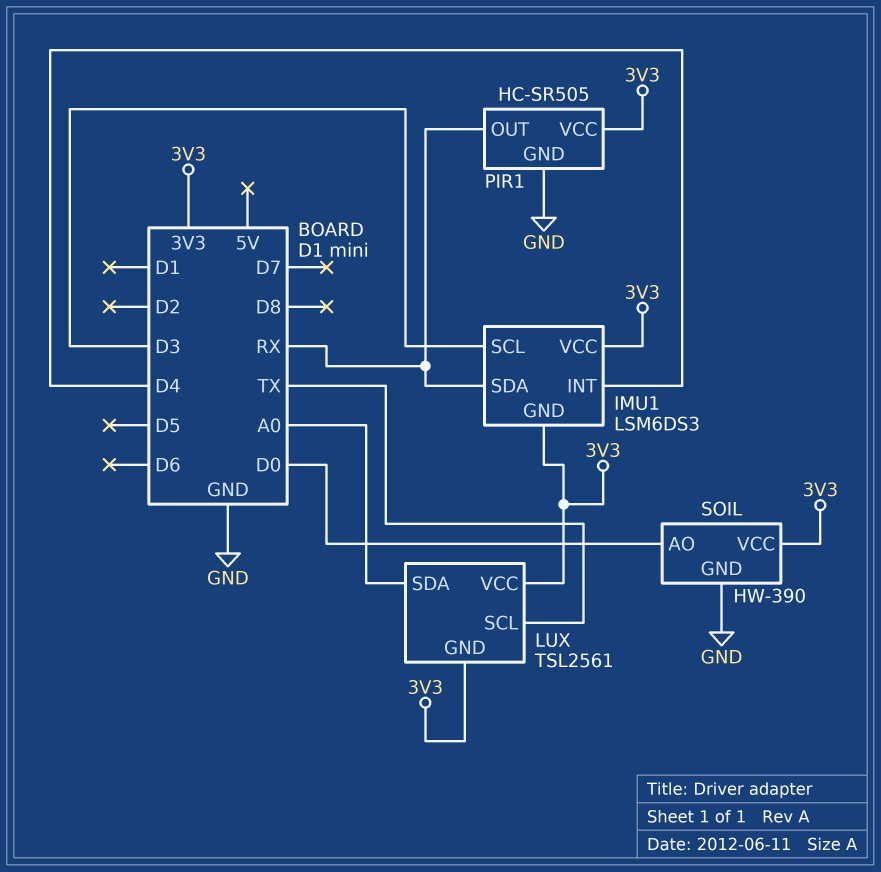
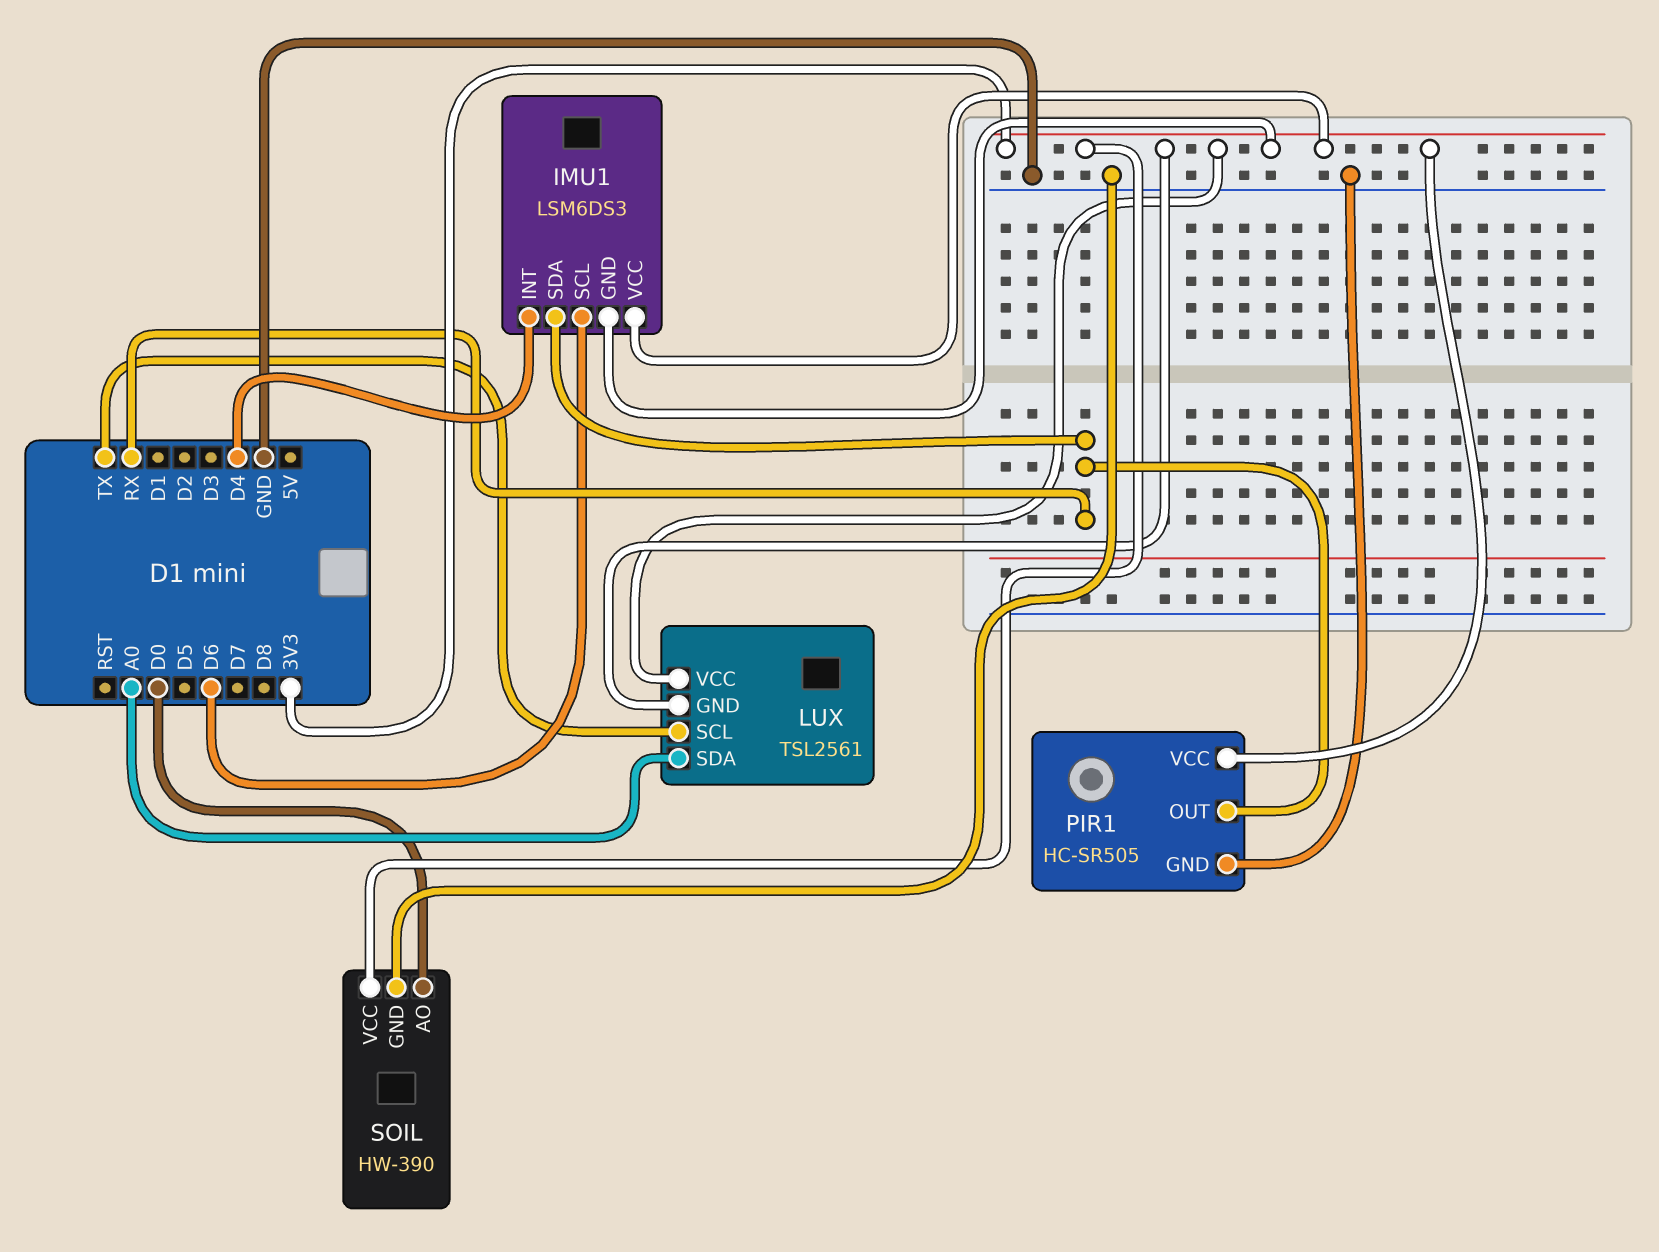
IMU1 pin SCL: D3 -> D6

